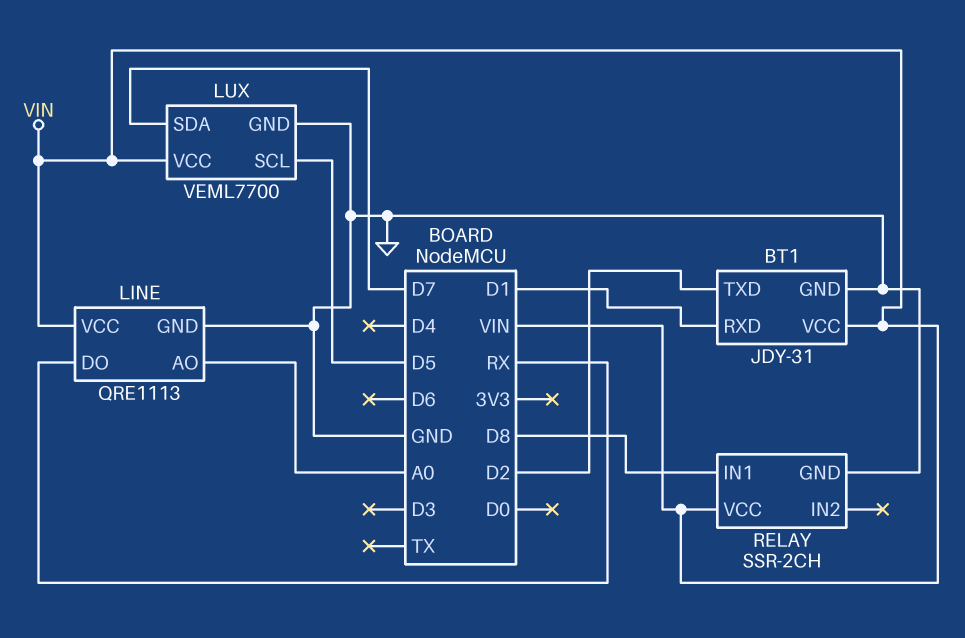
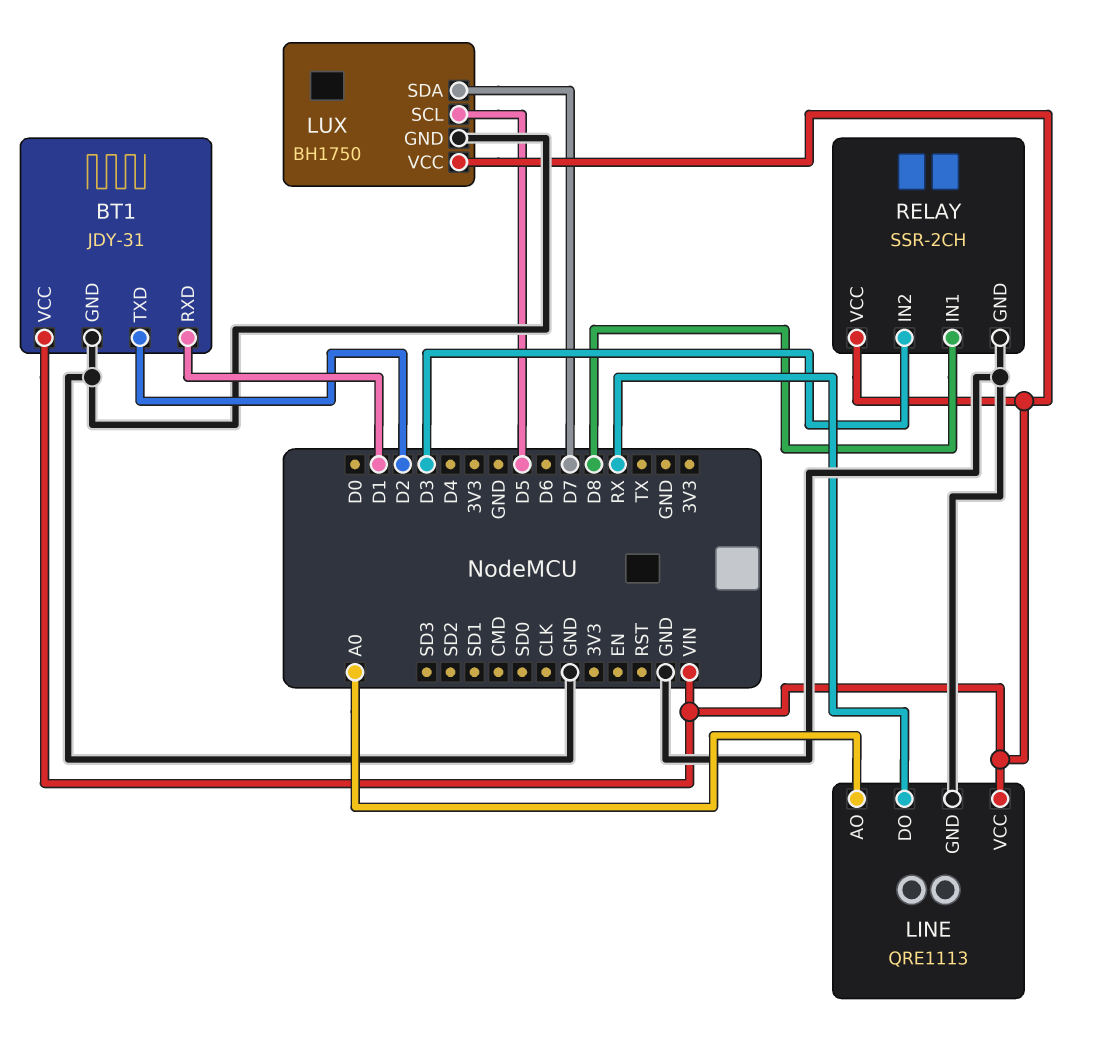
LUX: VEML7700 -> BH1750
RELAY pin IN2: none -> D3

